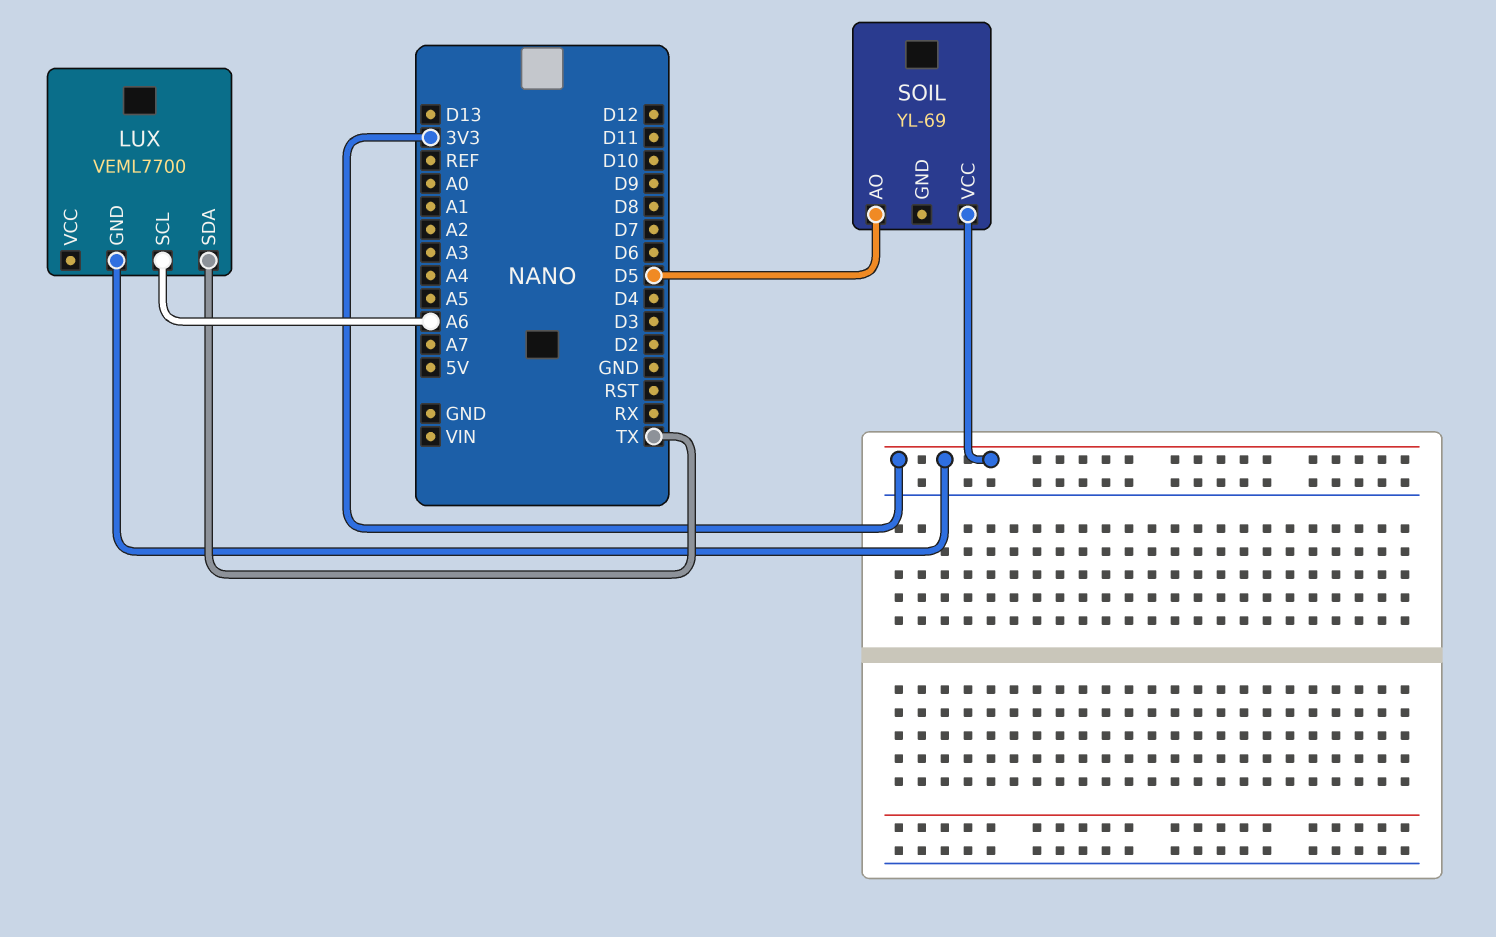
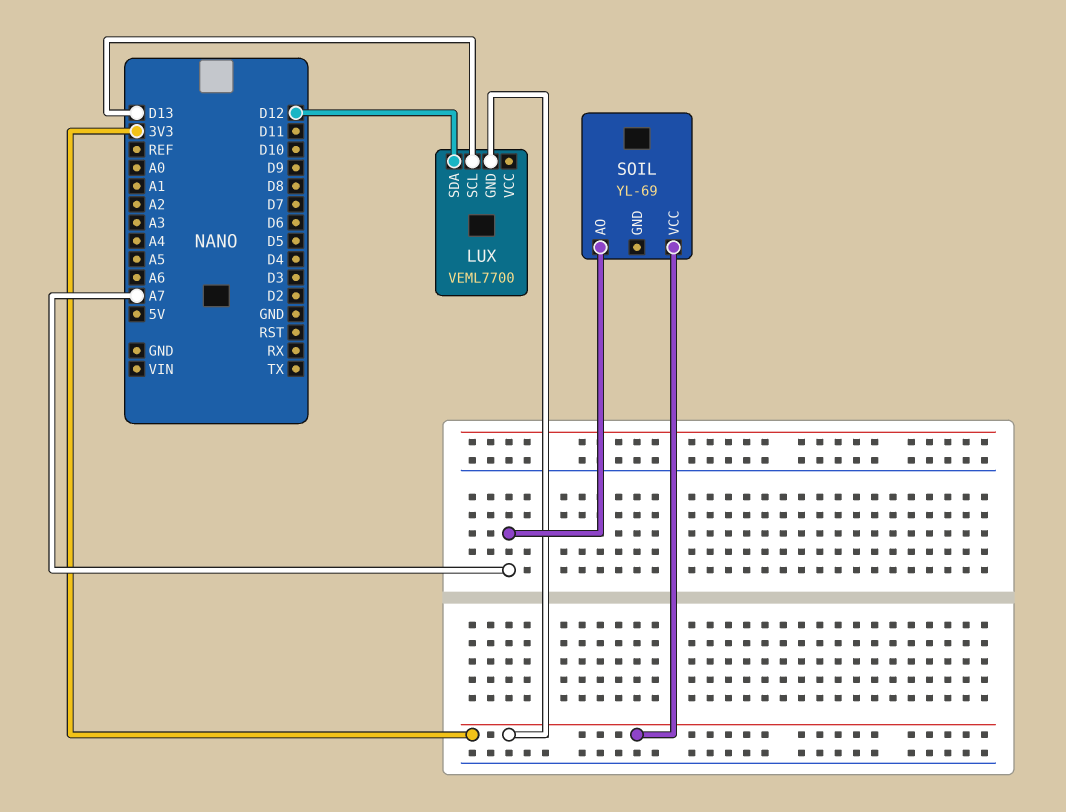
LUX pin SCL: A6 -> D13
LUX pin SDA: TX -> D12
SOIL pin AO: D5 -> A7

